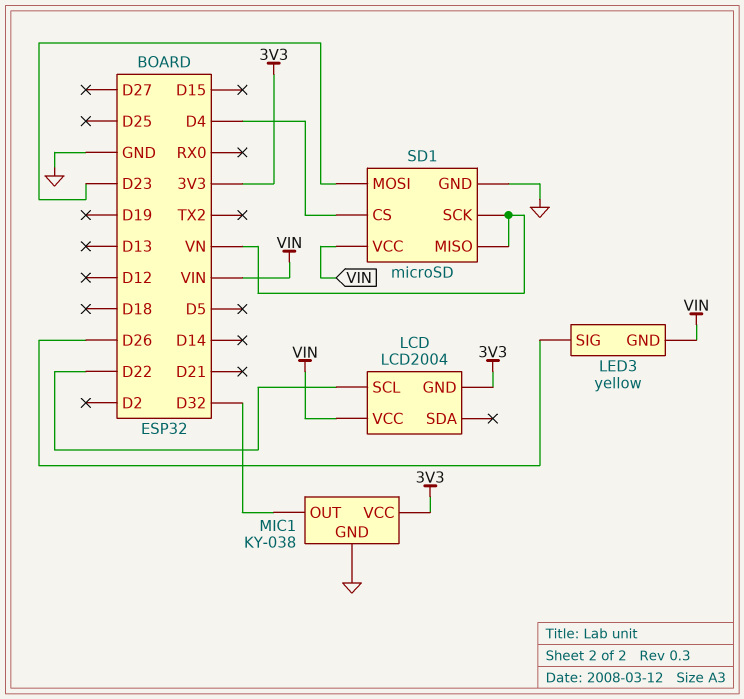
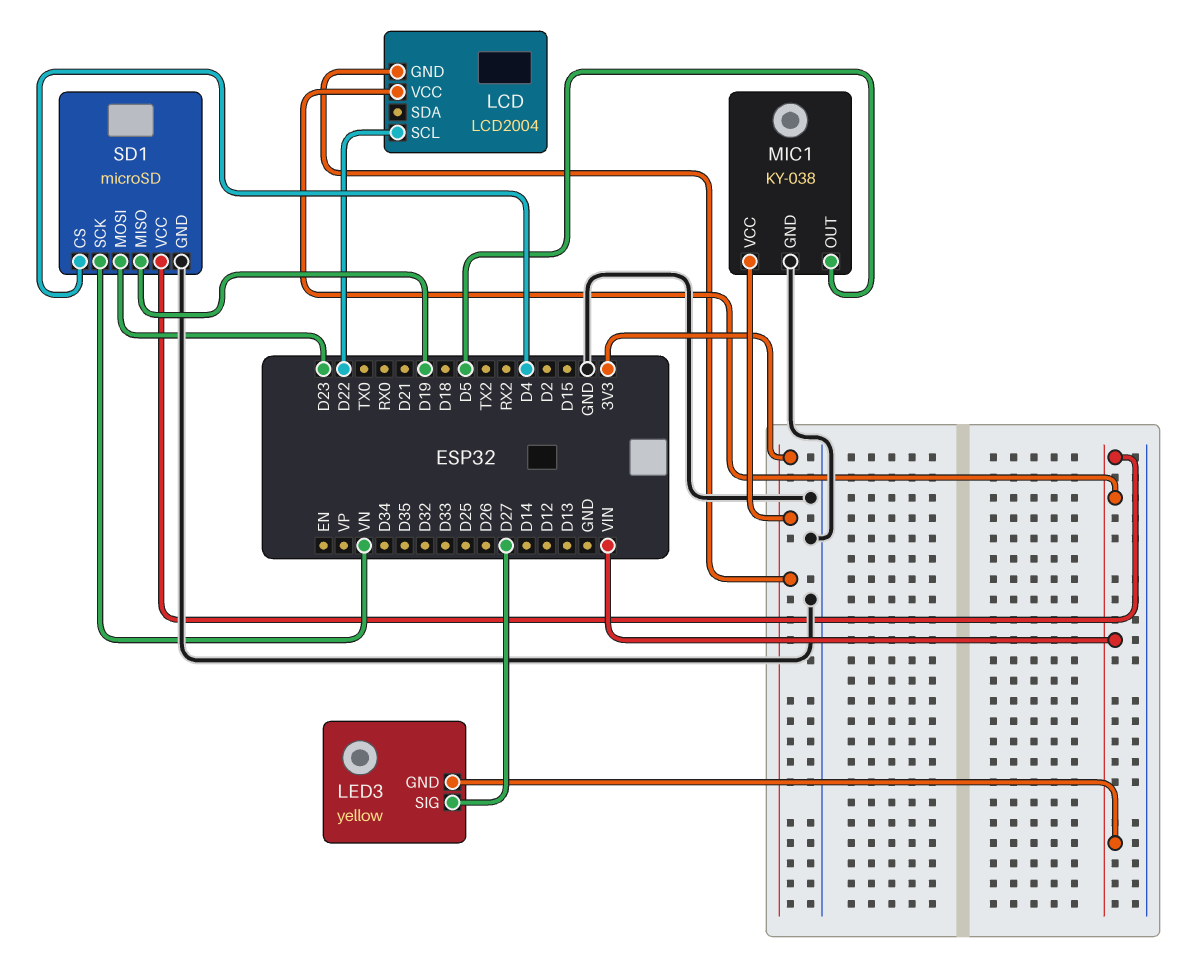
LED3 pin SIG: D26 -> D27
MIC1 pin OUT: D32 -> D5
SD1 pin MISO: VN -> D19

